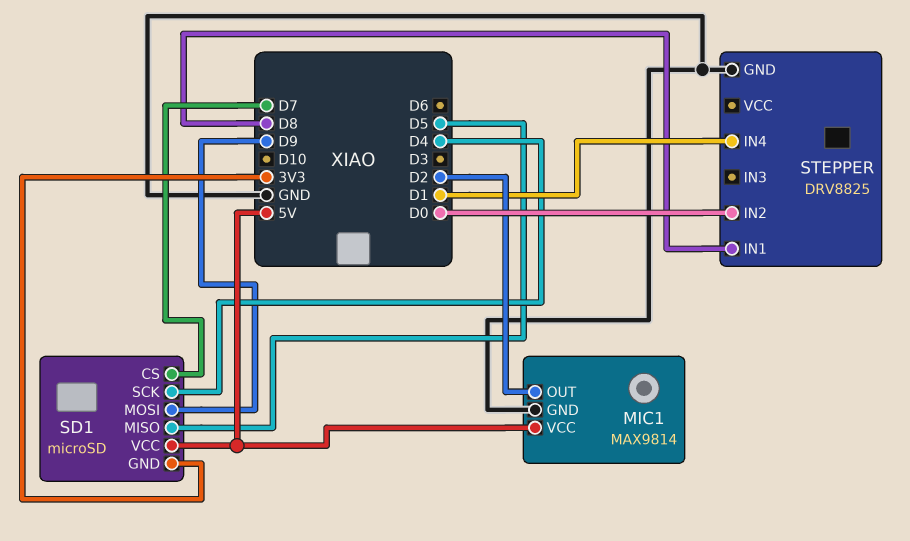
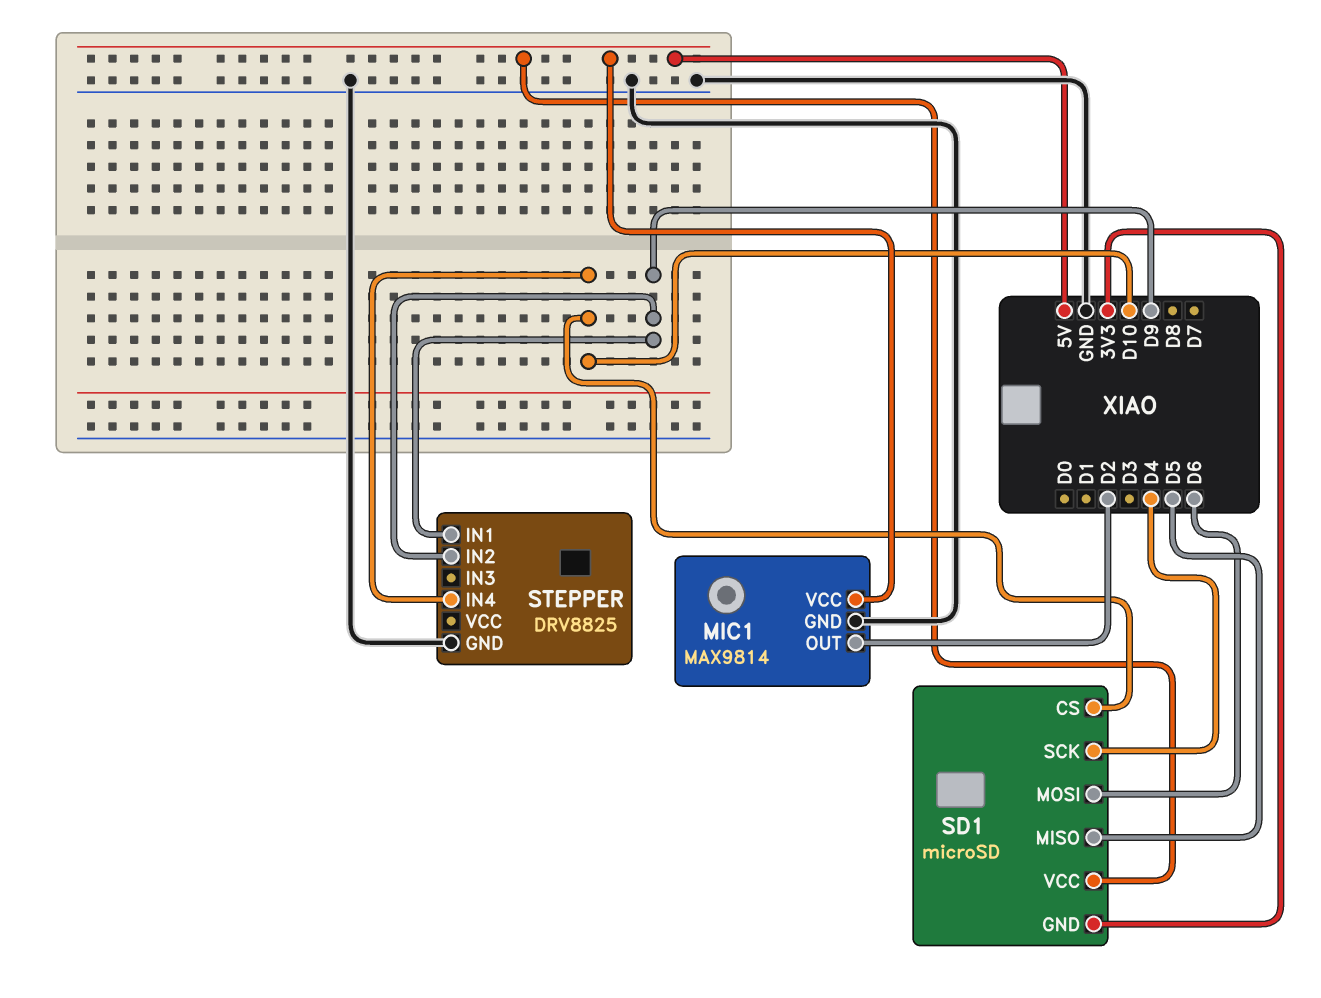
SD1 pin CS: D7 -> D10
SD1 pin MOSI: D9 -> D6
STEPPER pin IN1: D8 -> D9
STEPPER pin IN2: D0 -> D9
STEPPER pin IN4: D1 -> D10

